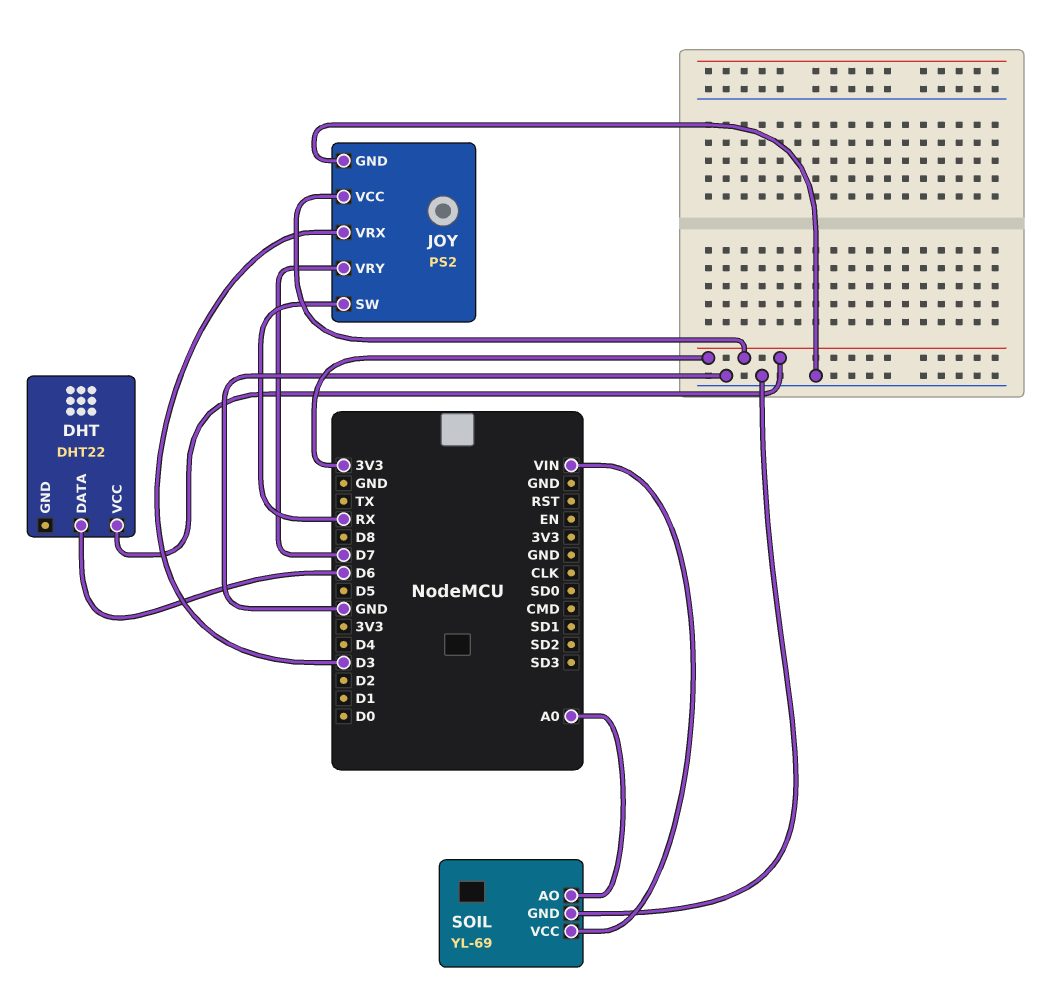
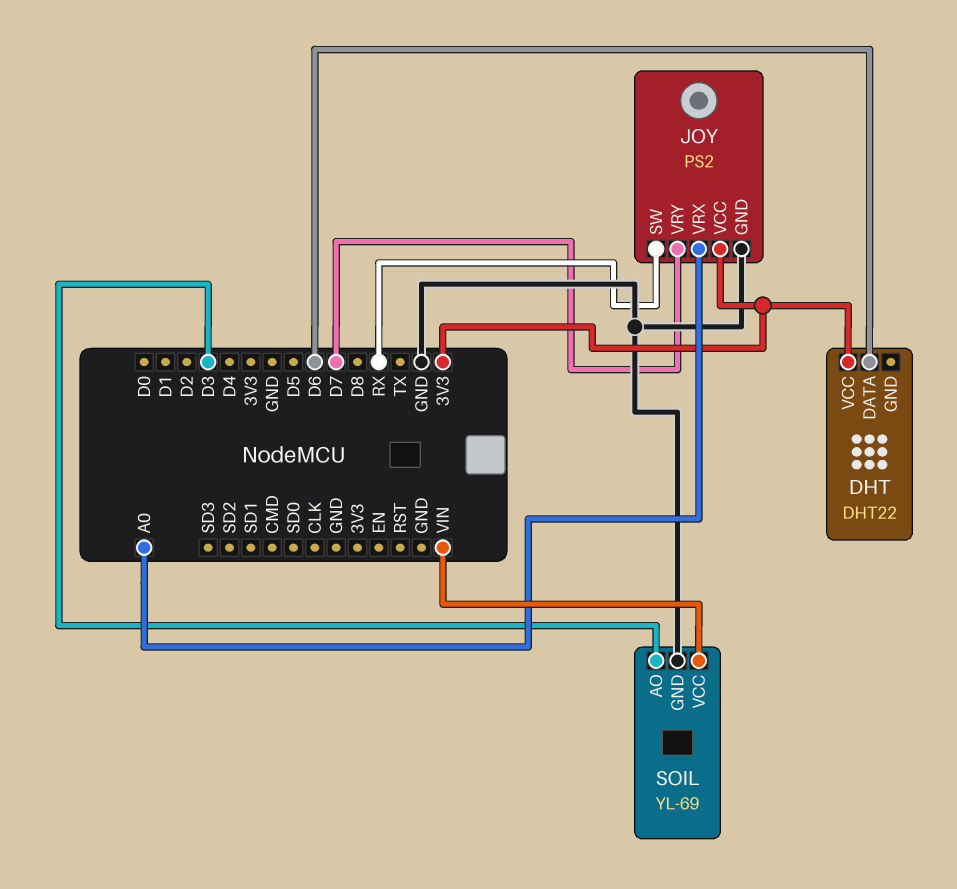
JOY pin VRX: D3 -> A0
SOIL pin AO: A0 -> D3

